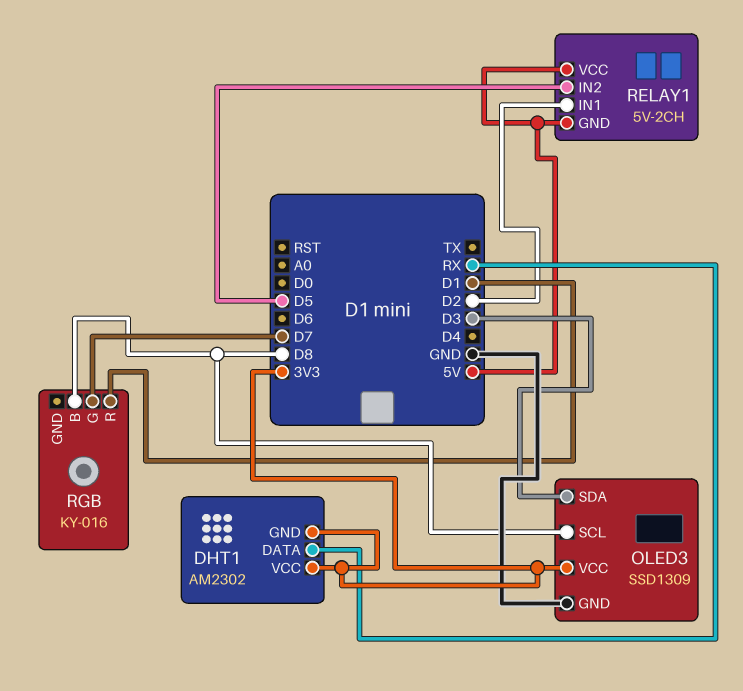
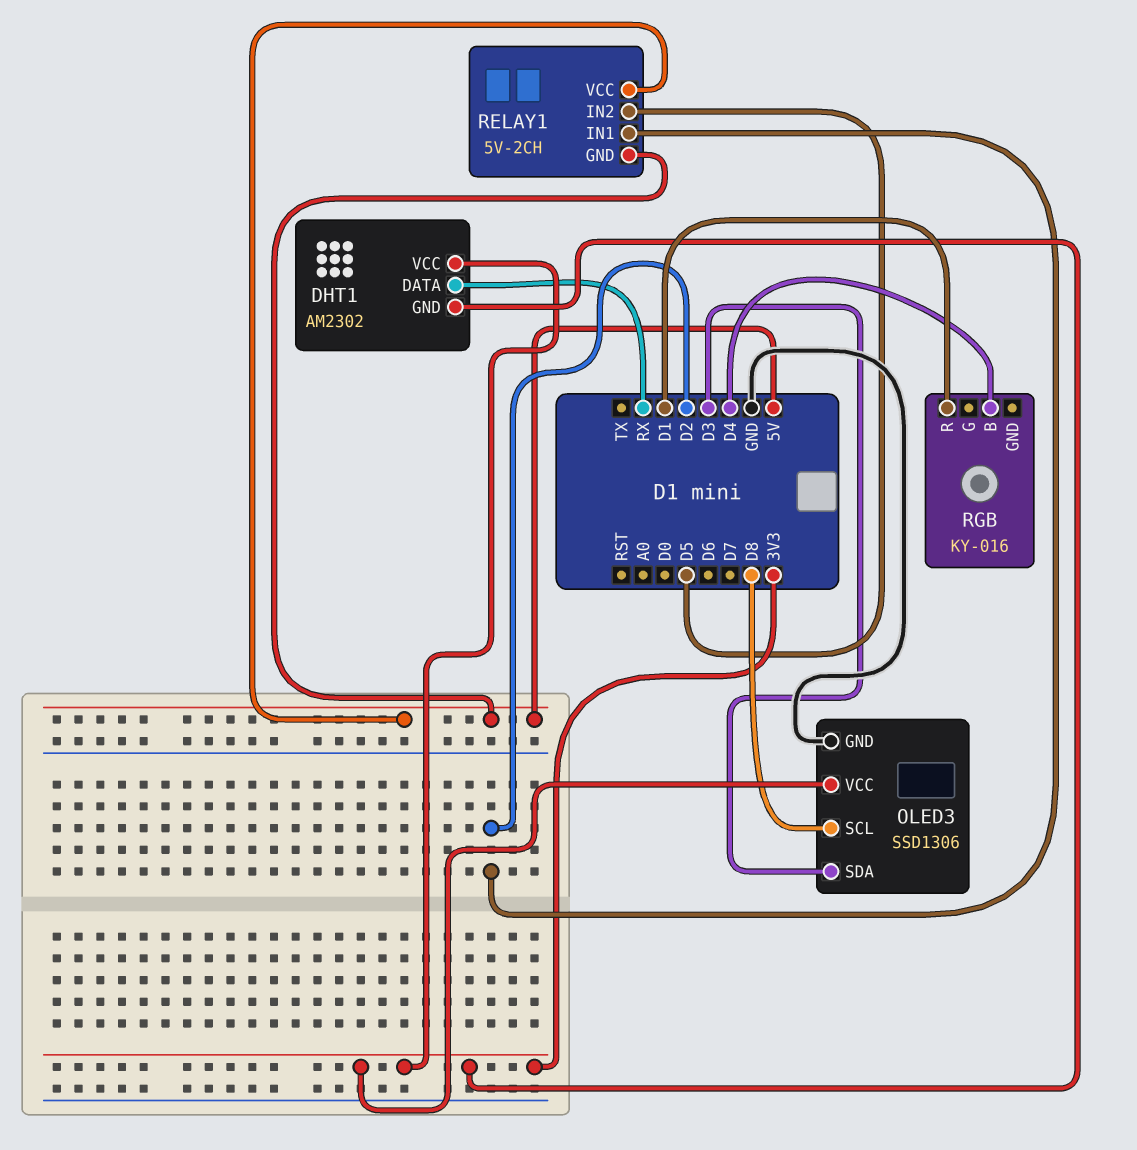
OLED3: SSD1309 -> SSD1306
RGB pin B: D8 -> D4
RGB pin G: D7 -> none

